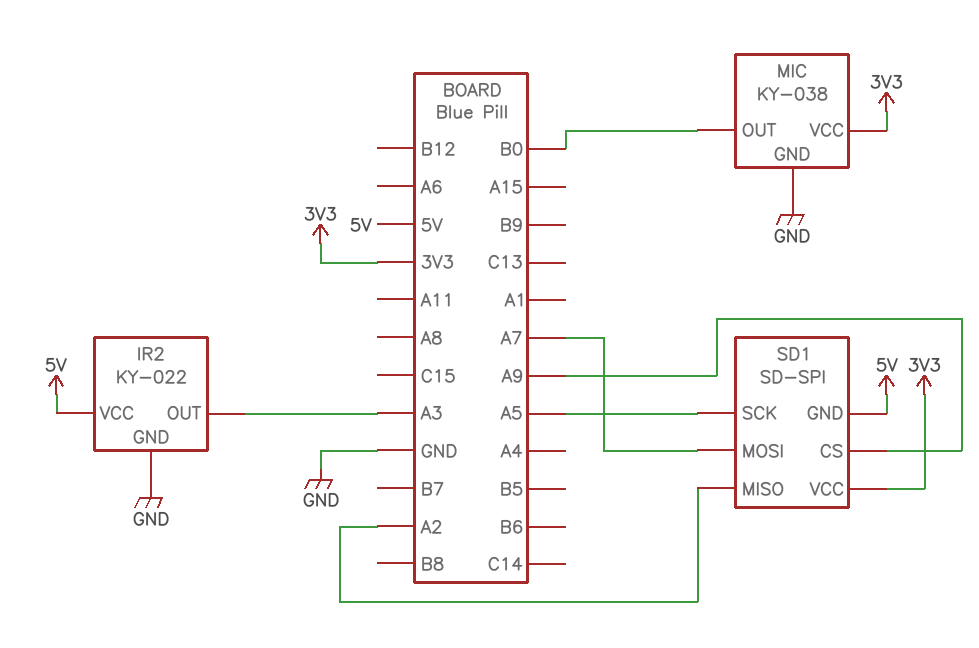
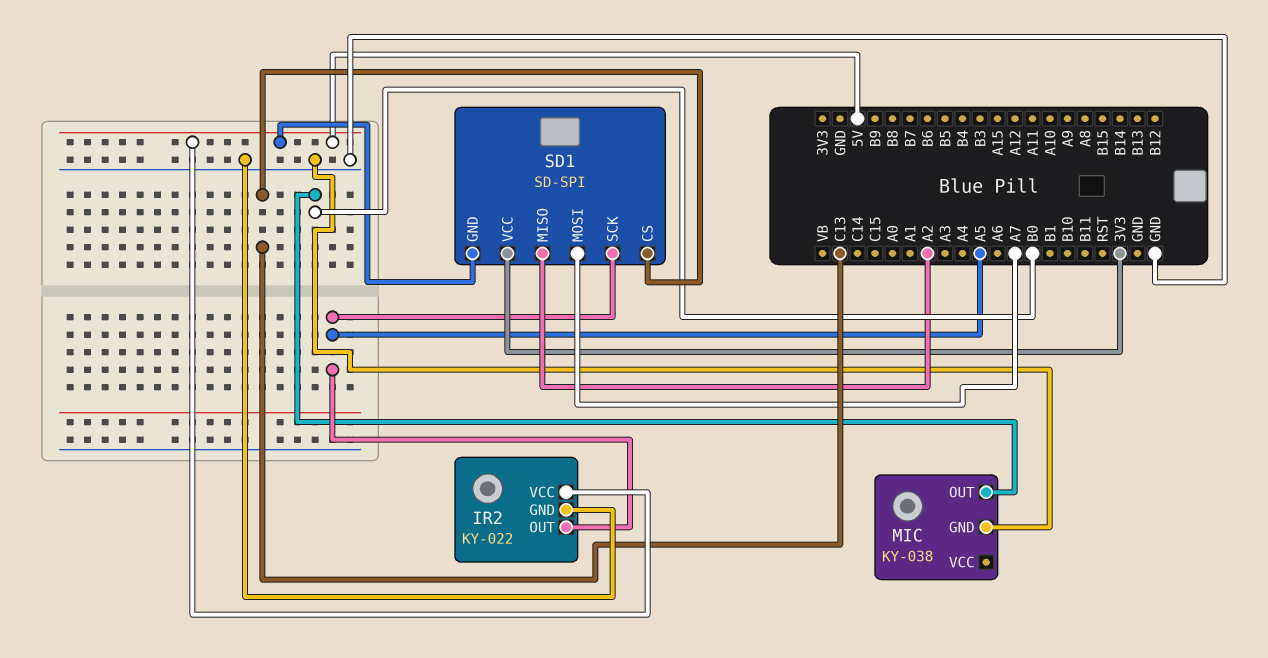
IR2 pin OUT: A3 -> A5
MIC pin VCC: 3V3 -> none
SD1 pin CS: A9 -> C13

